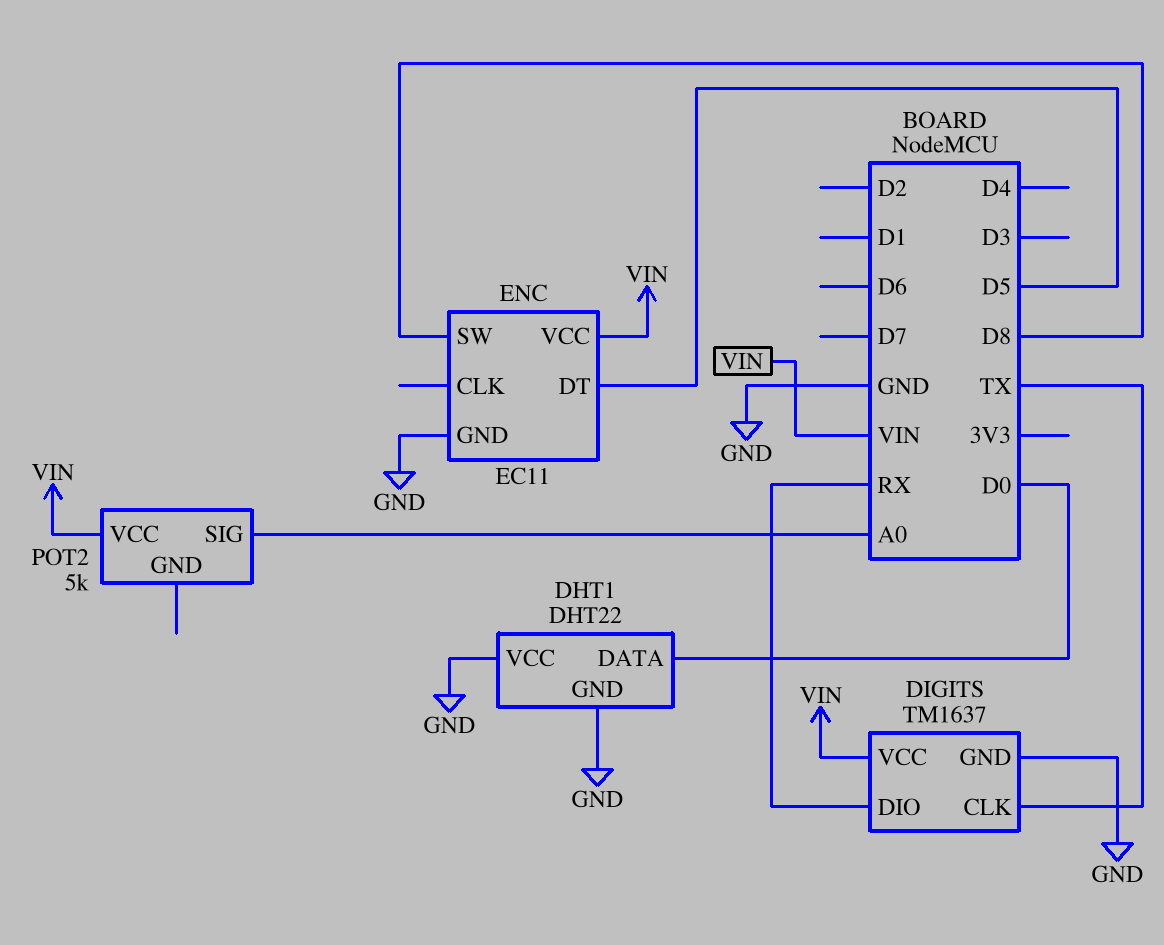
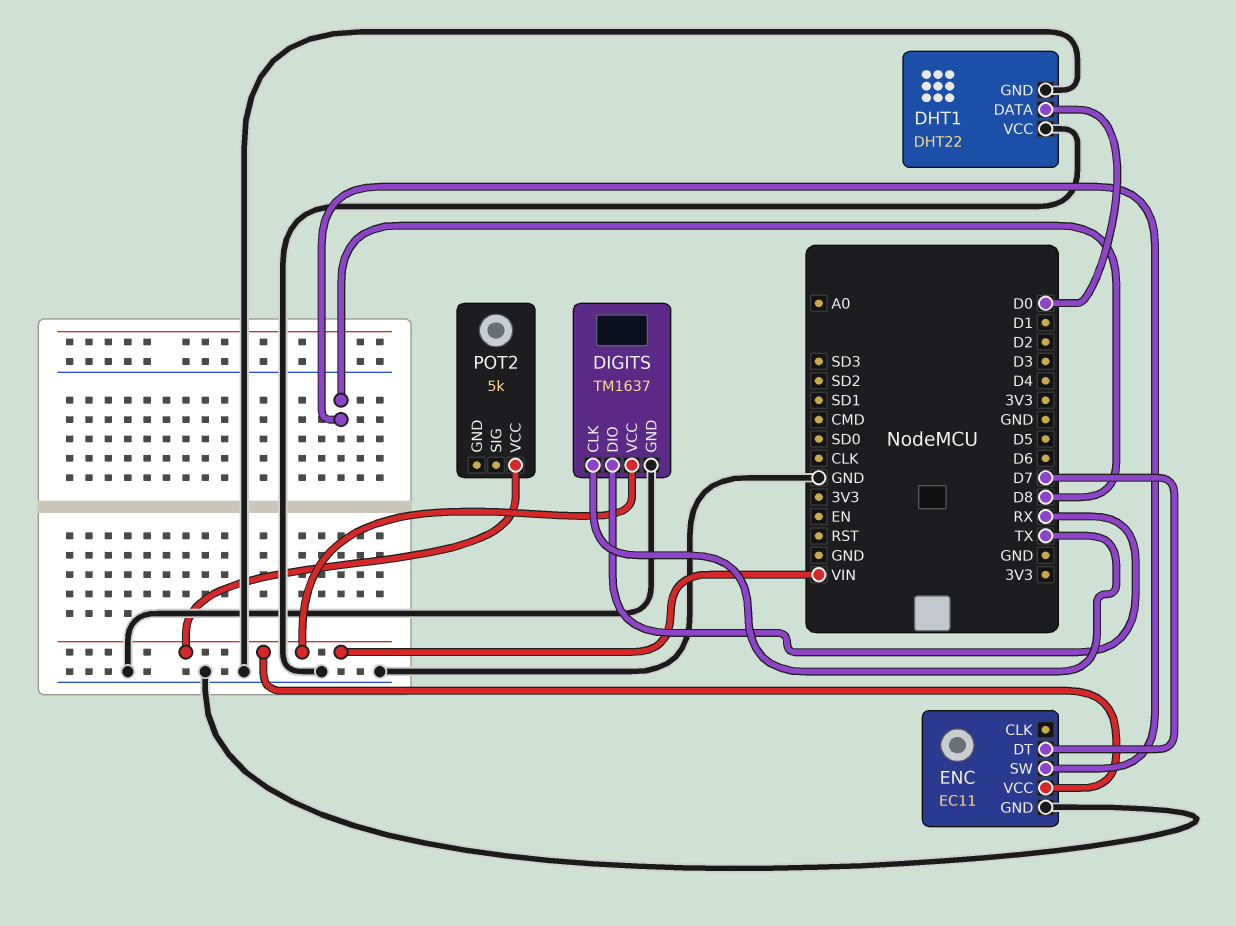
ENC pin DT: D5 -> D7
POT2 pin SIG: A0 -> none

